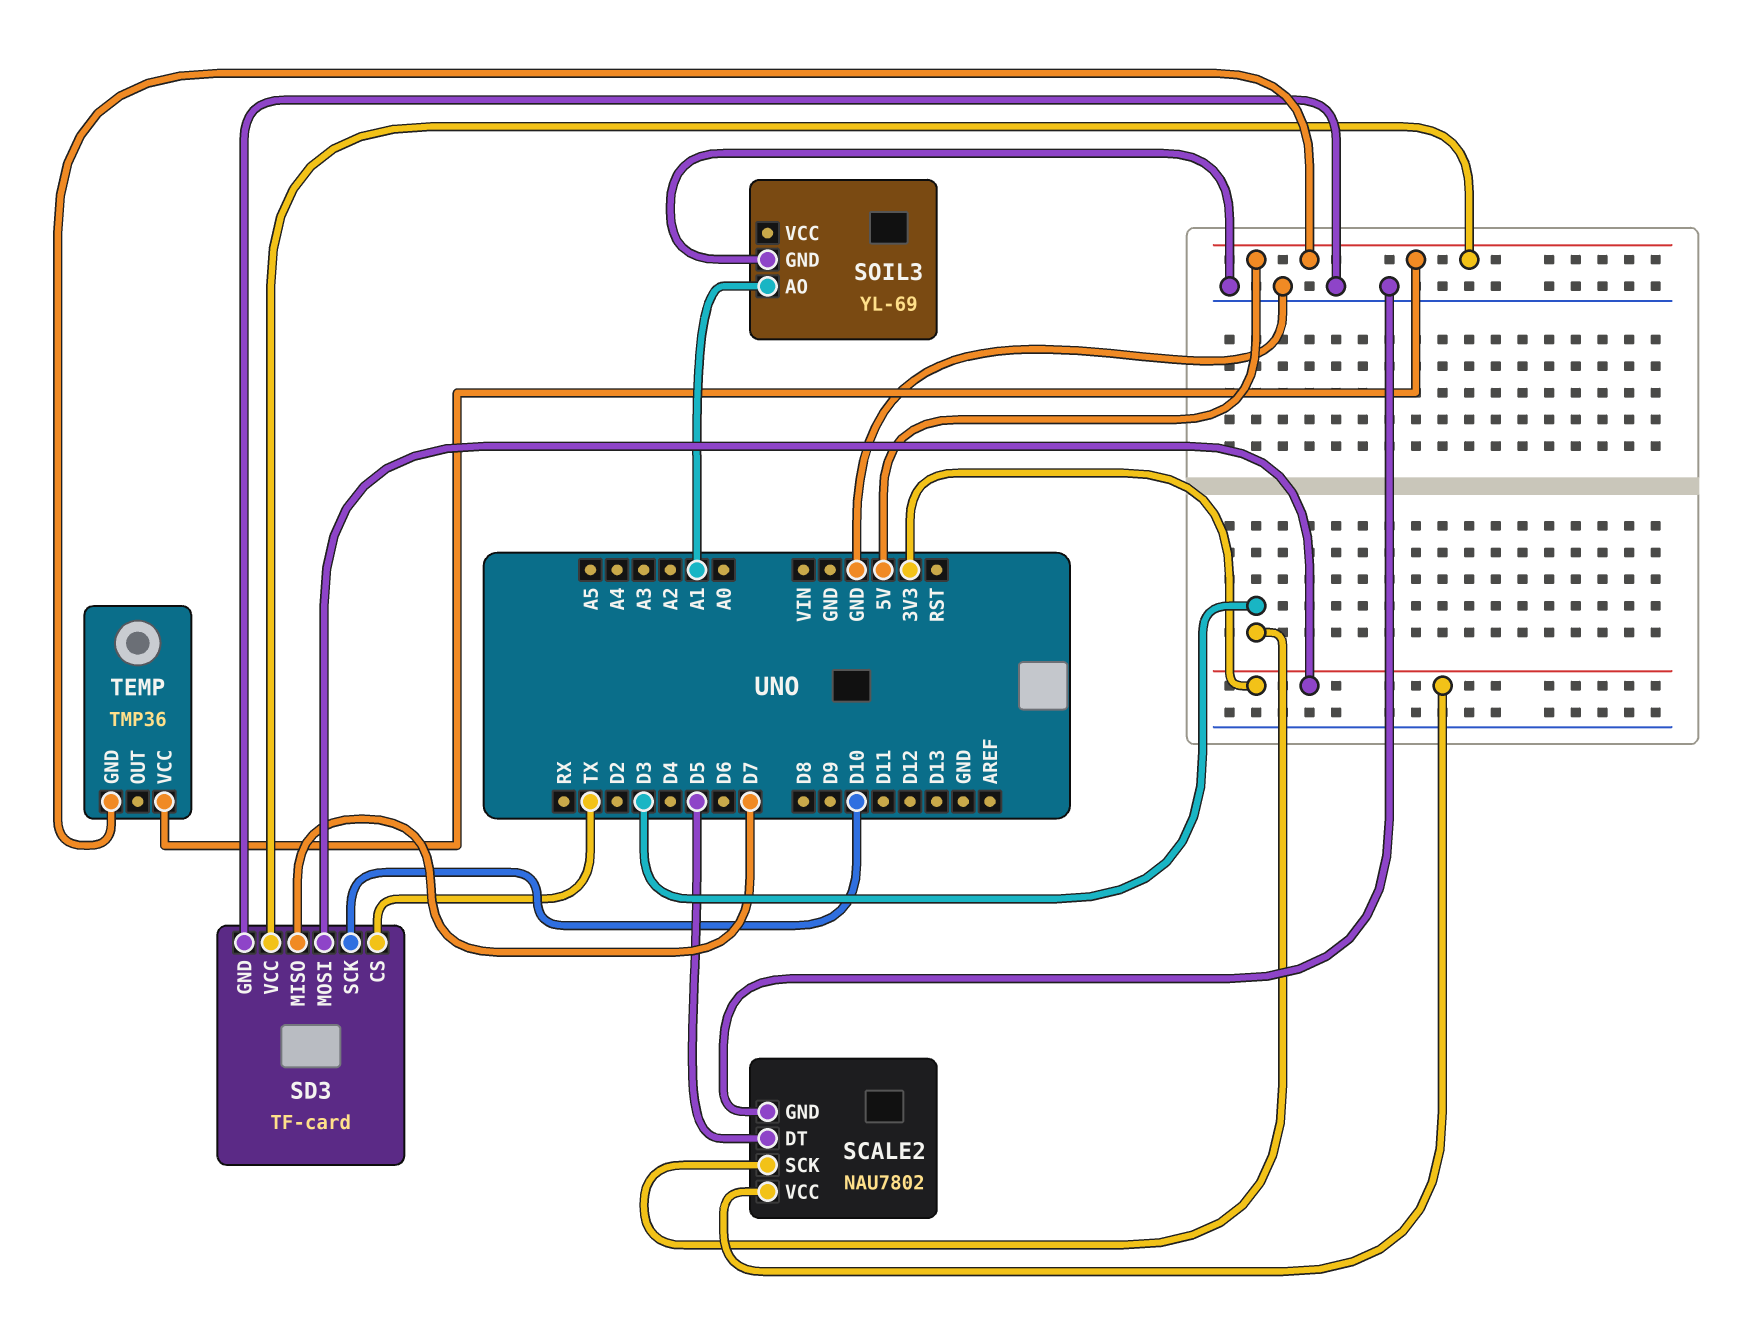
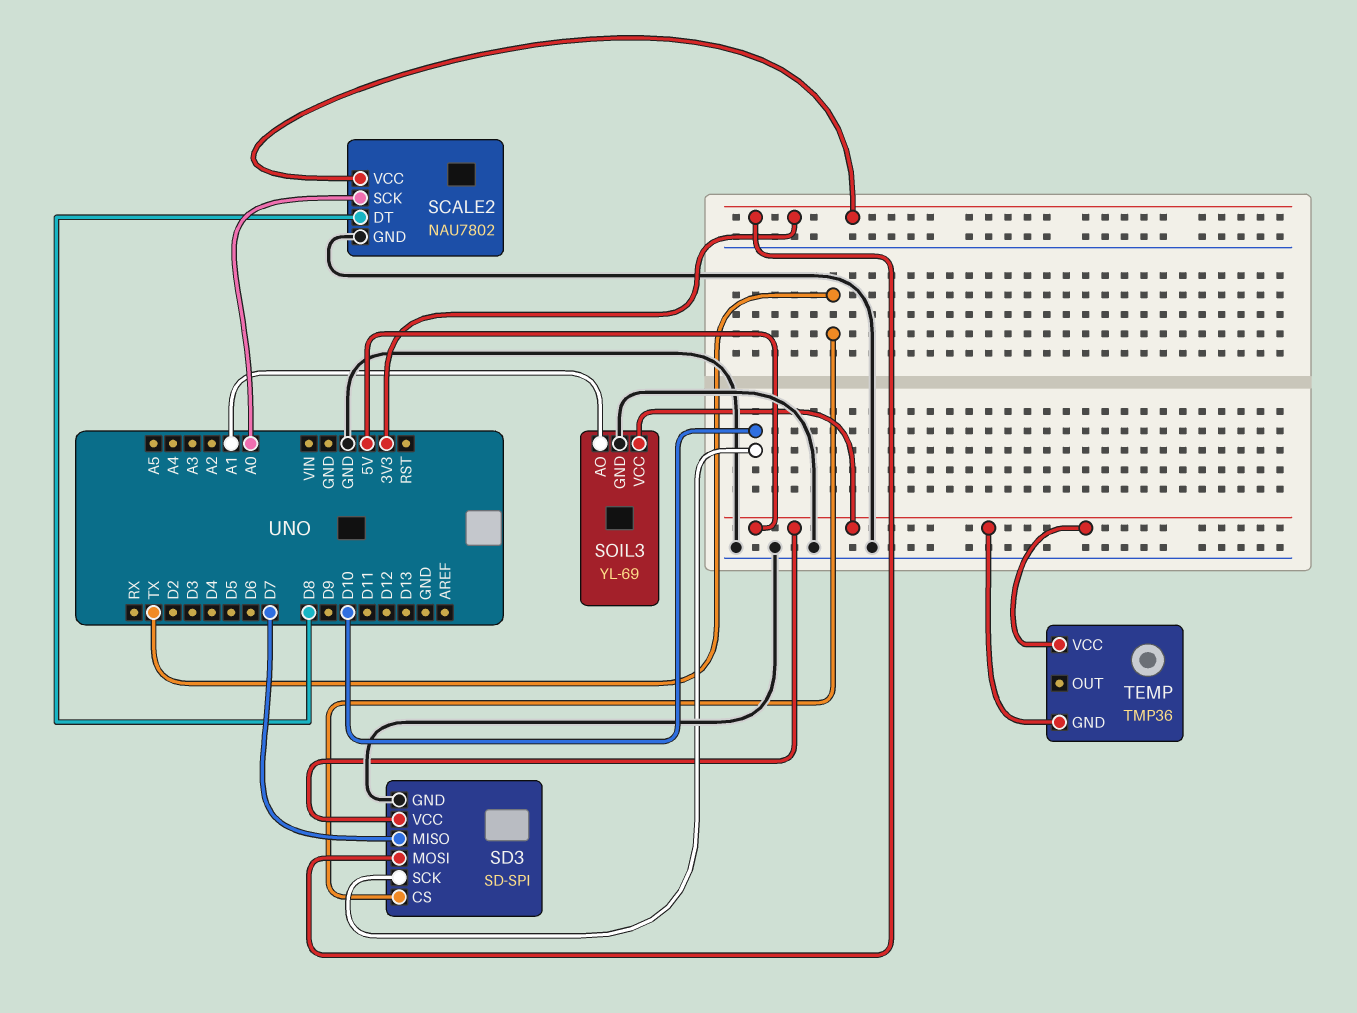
SCALE2 pin DT: D5 -> D8
SCALE2 pin SCK: D3 -> A0
SD3: TF-card -> SD-SPI
SOIL3 pin VCC: none -> 5V

